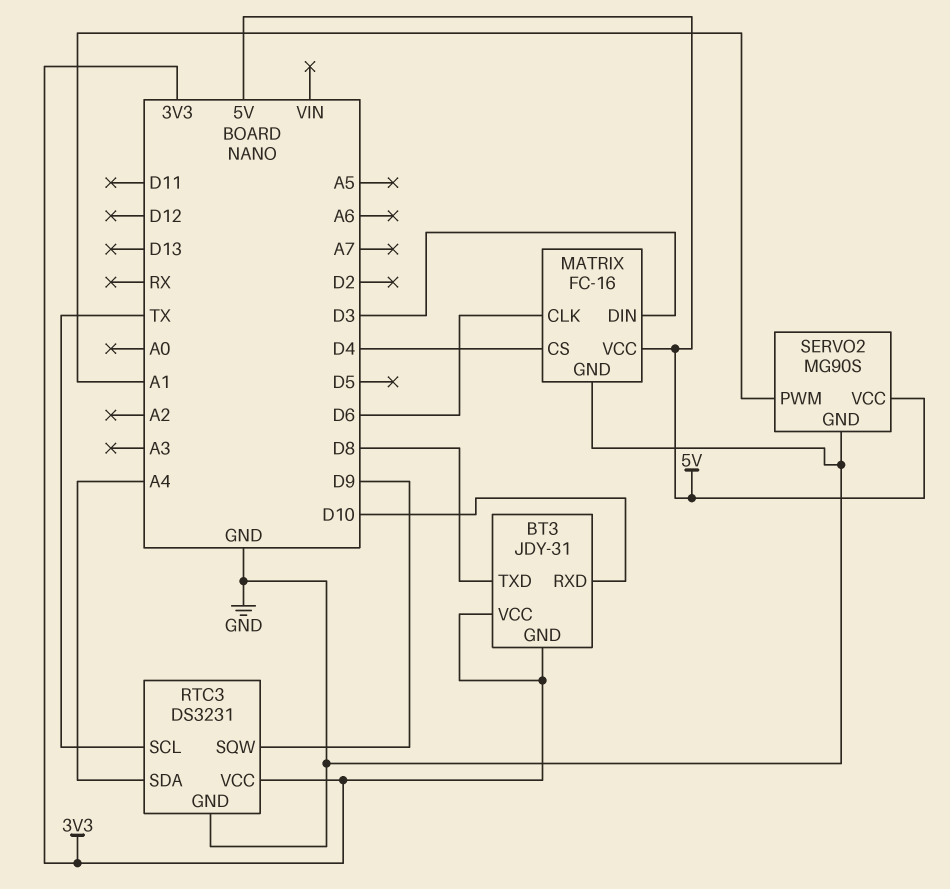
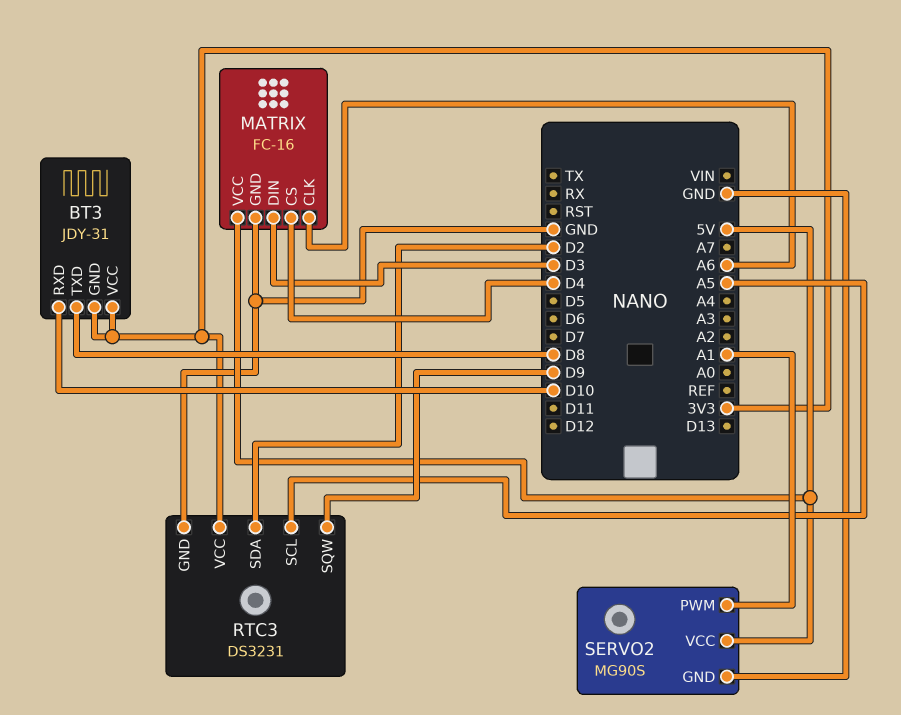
MATRIX pin CLK: D6 -> A6
RTC3 pin SCL: TX -> A5
RTC3 pin SDA: A4 -> D2

